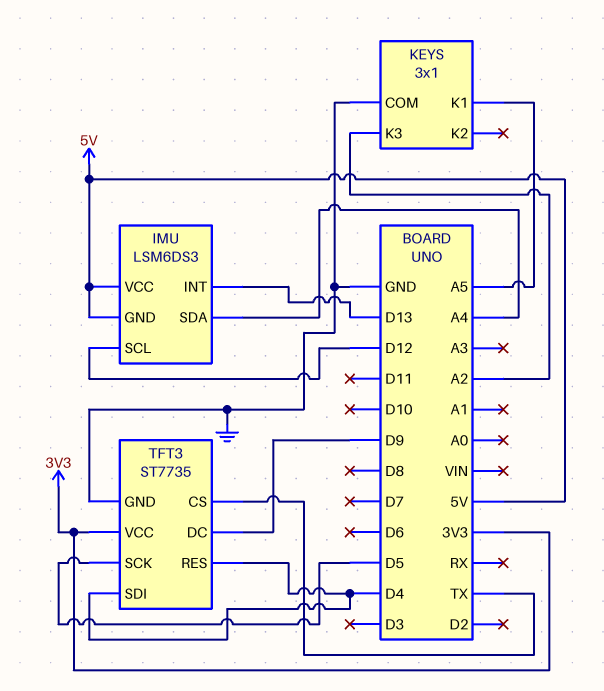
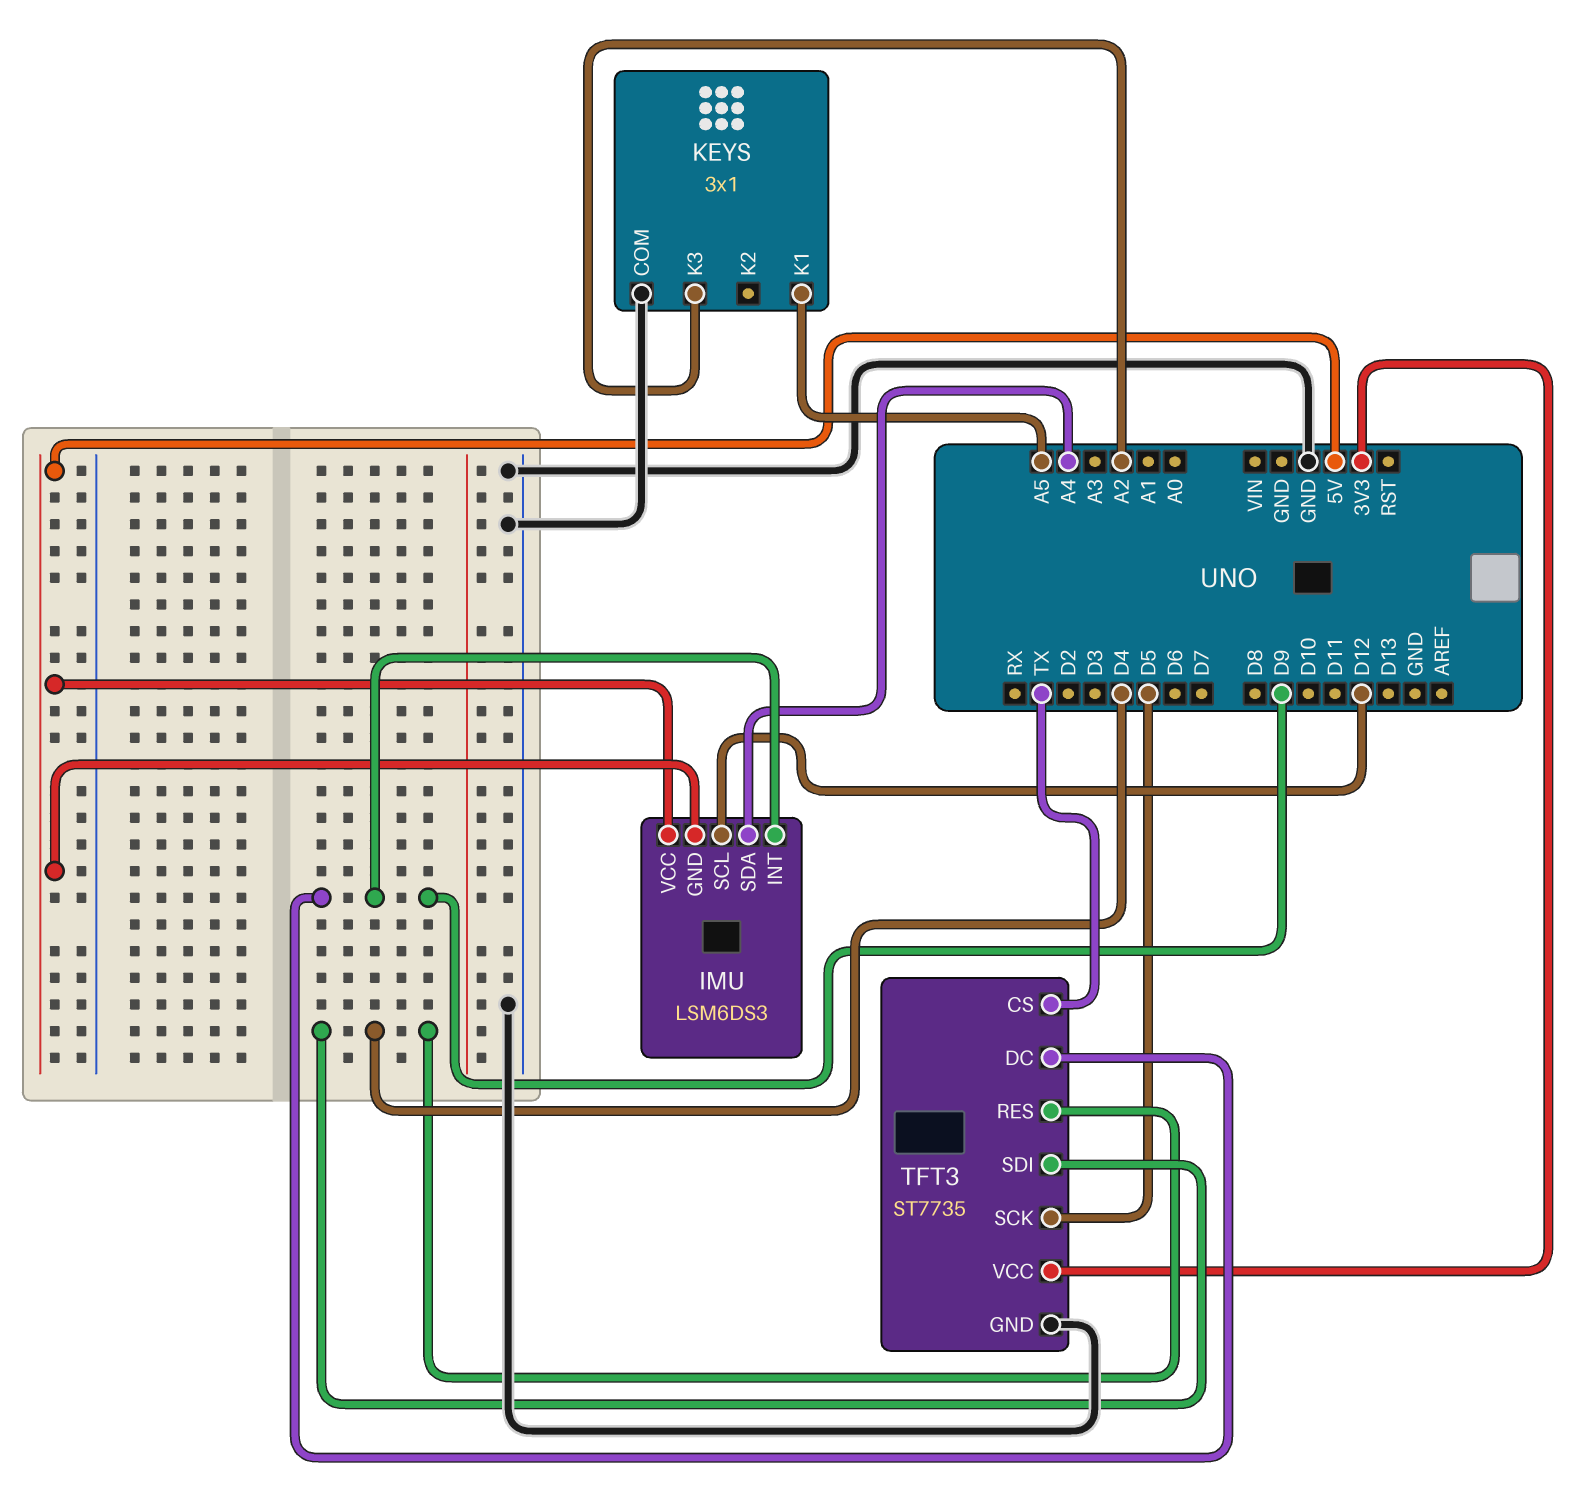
IMU pin INT: D13 -> D9

